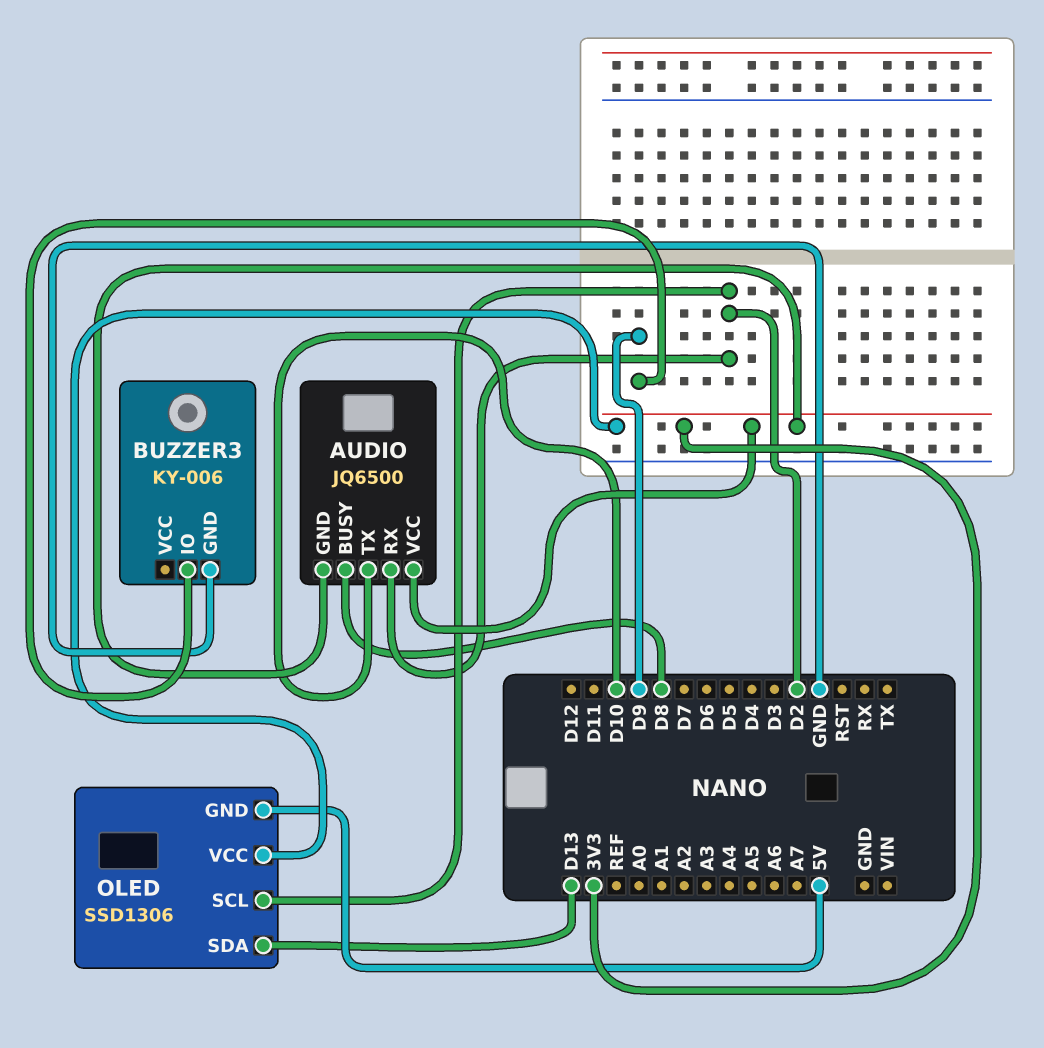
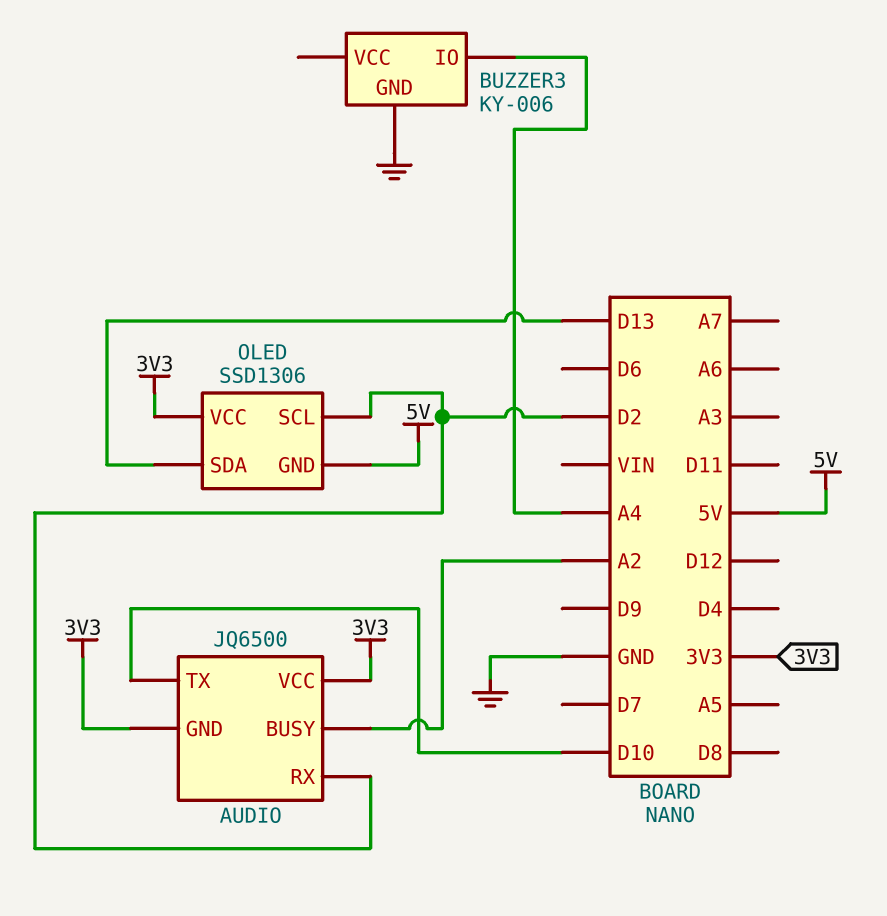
AUDIO pin BUSY: D8 -> A2
BUZZER3 pin IO: D9 -> A4

